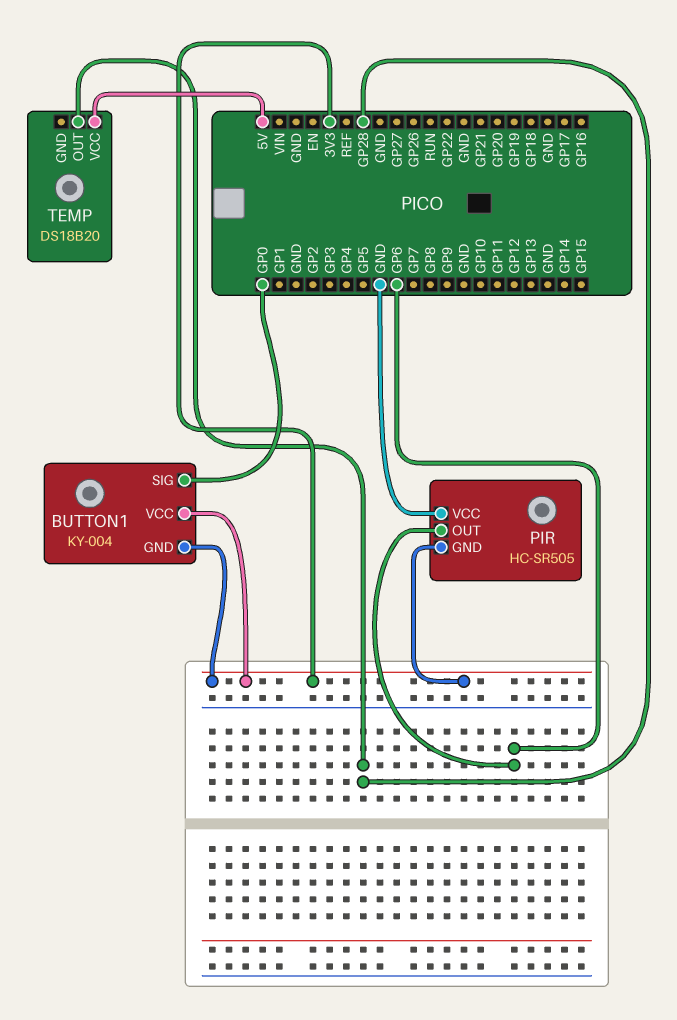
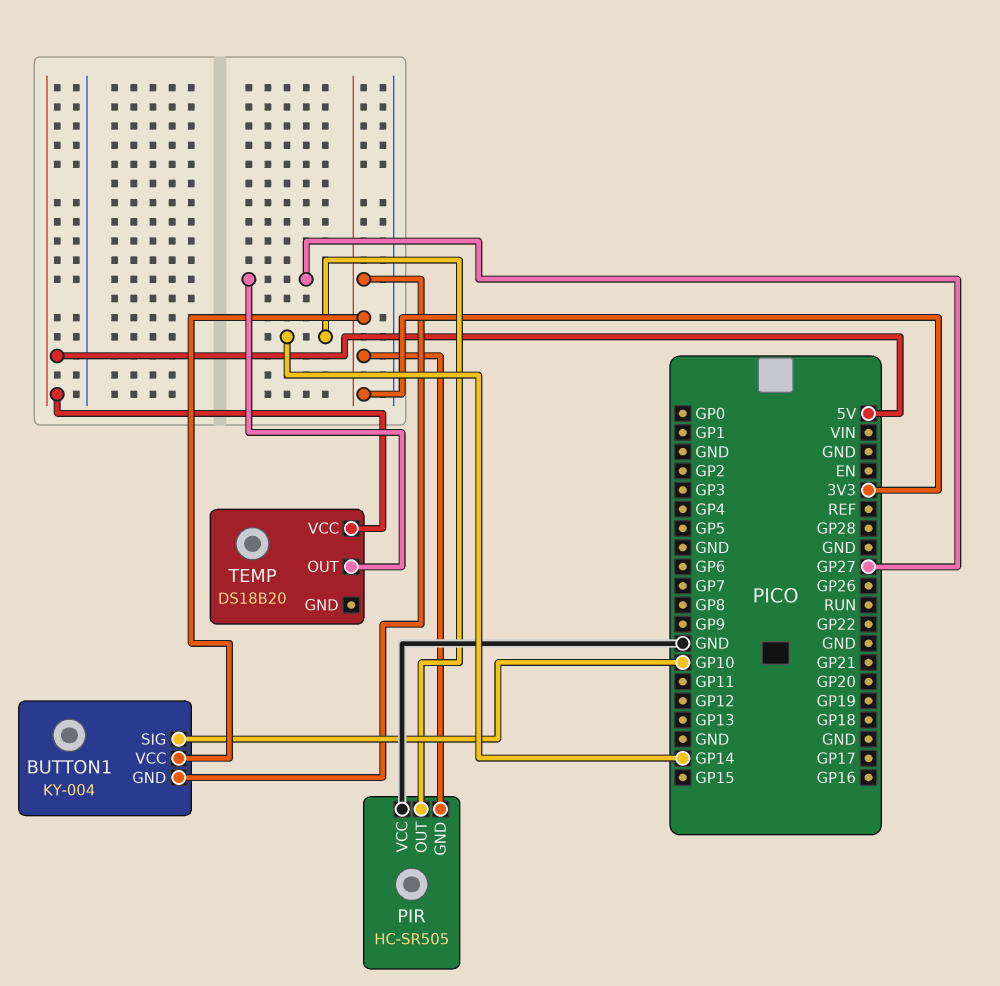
BUTTON1 pin SIG: GP0 -> GP10
PIR pin OUT: GP6 -> GP14
TEMP pin OUT: GP28 -> GP27

